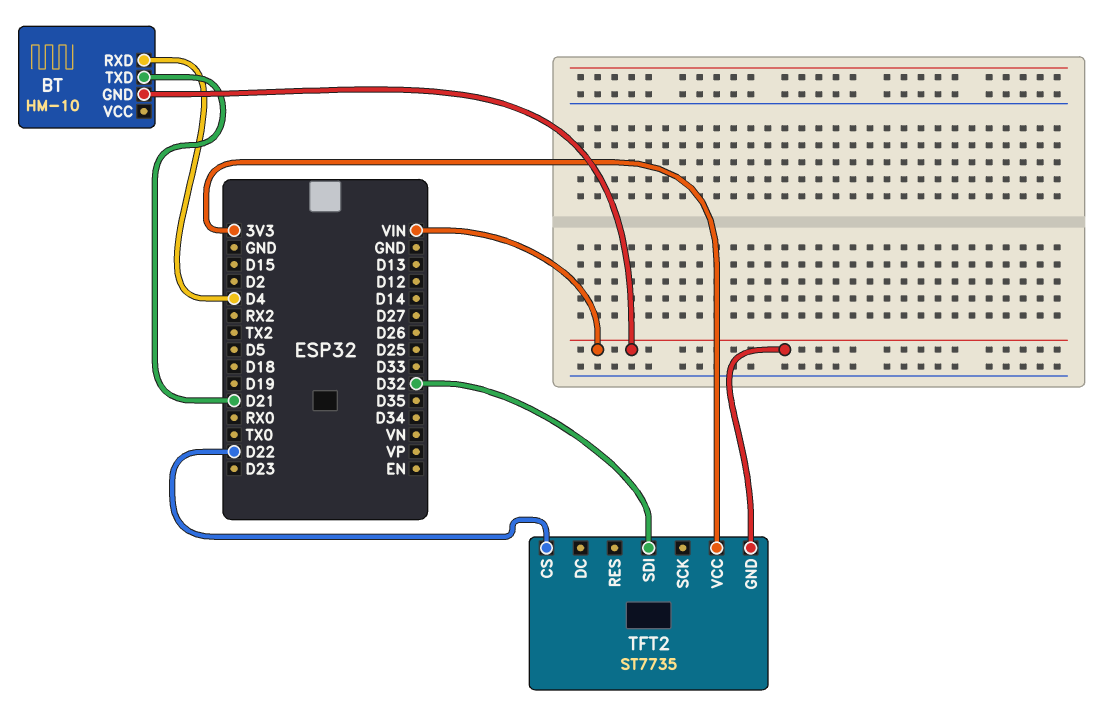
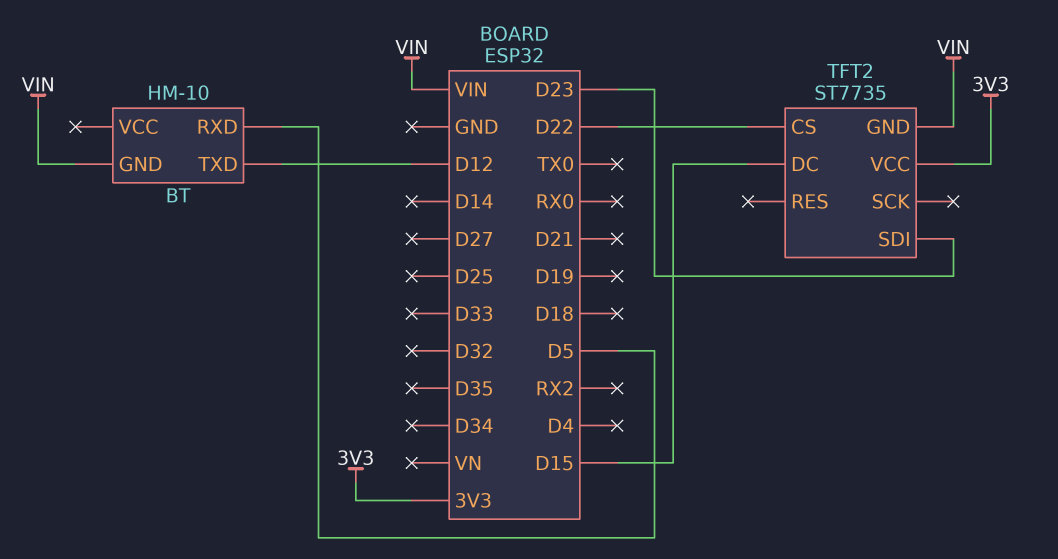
BT pin RXD: D4 -> D5
BT pin TXD: D21 -> D12
TFT2 pin DC: none -> D15
TFT2 pin SDI: D32 -> D23

